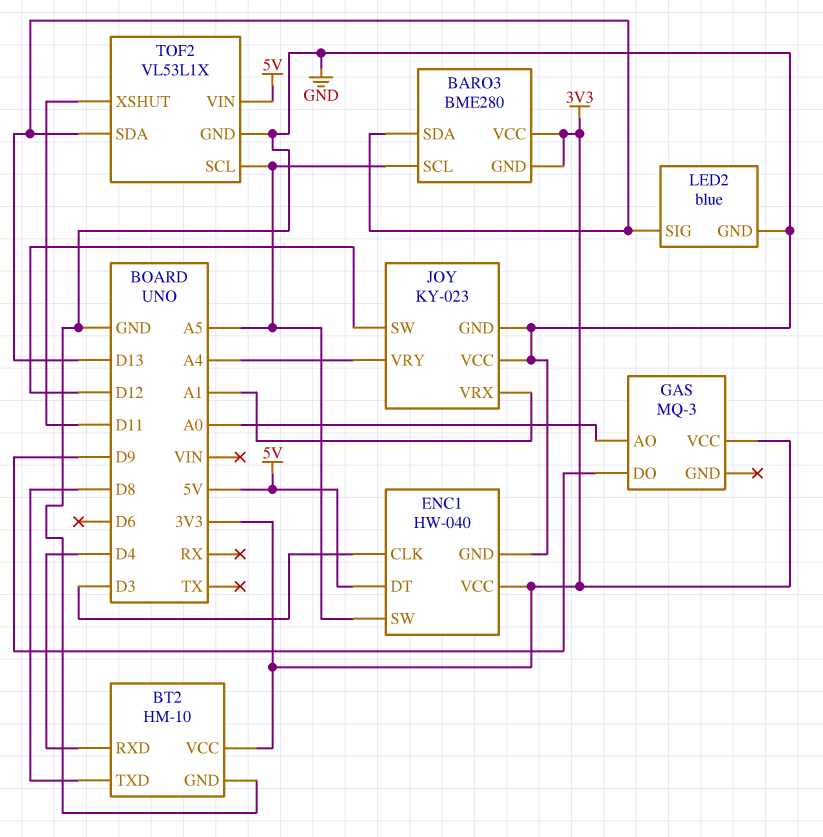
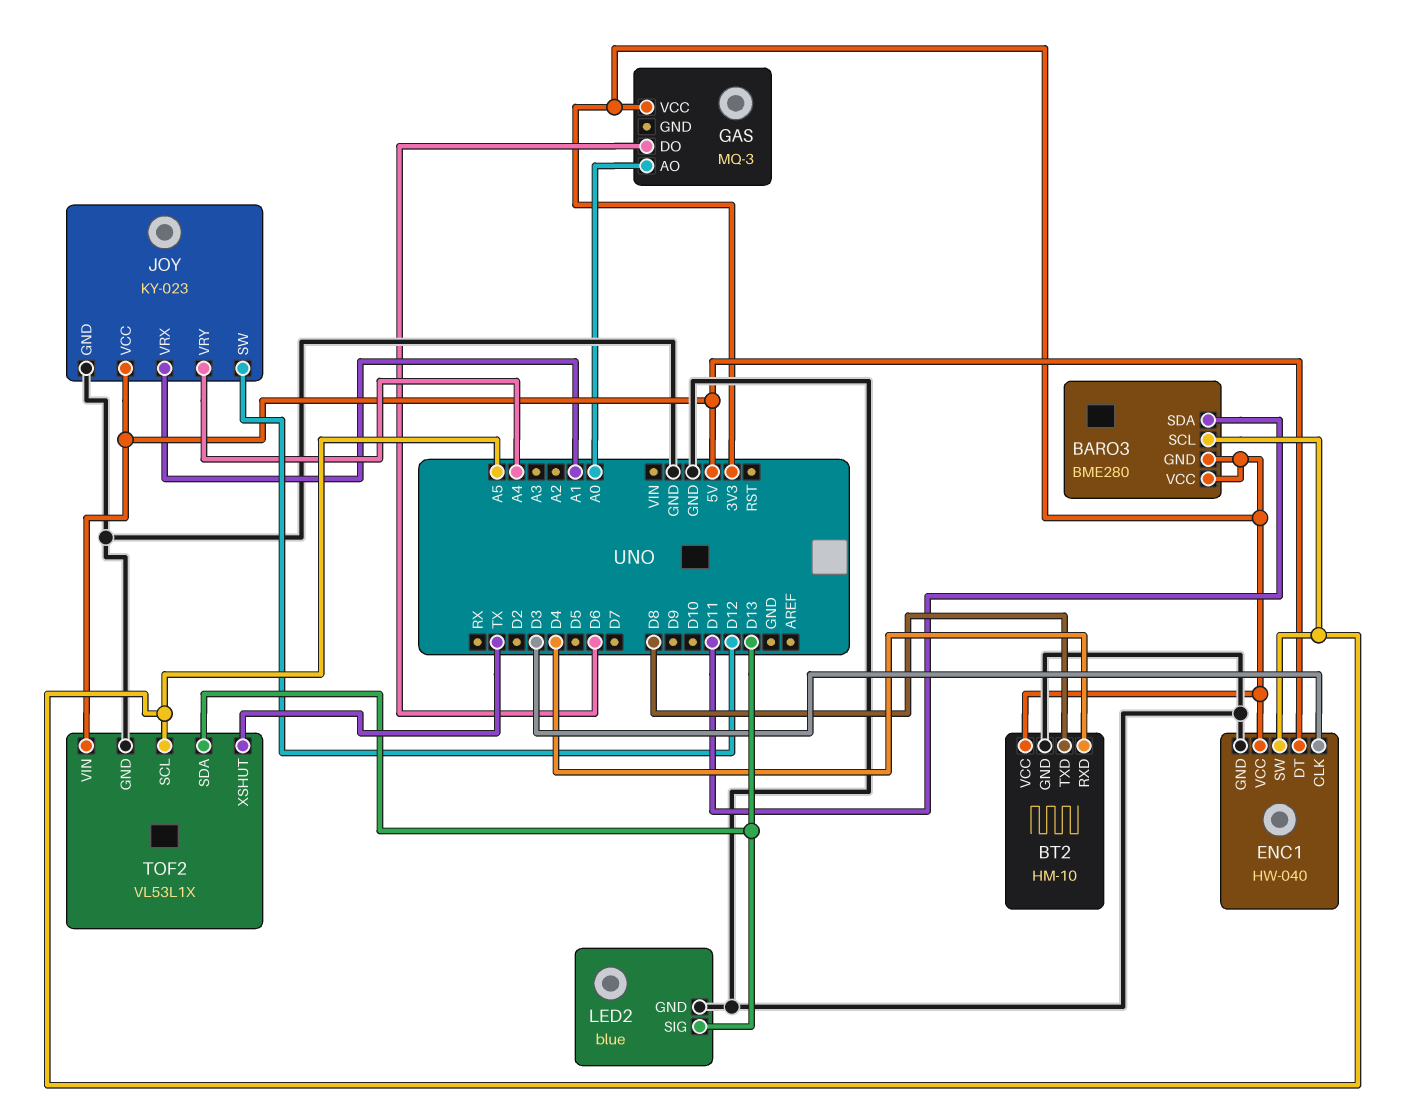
BARO3 pin SDA: D13 -> D11
GAS pin DO: D9 -> D6
JOY pin VCC: GND -> 5V
TOF2 pin XSHUT: D11 -> TX

